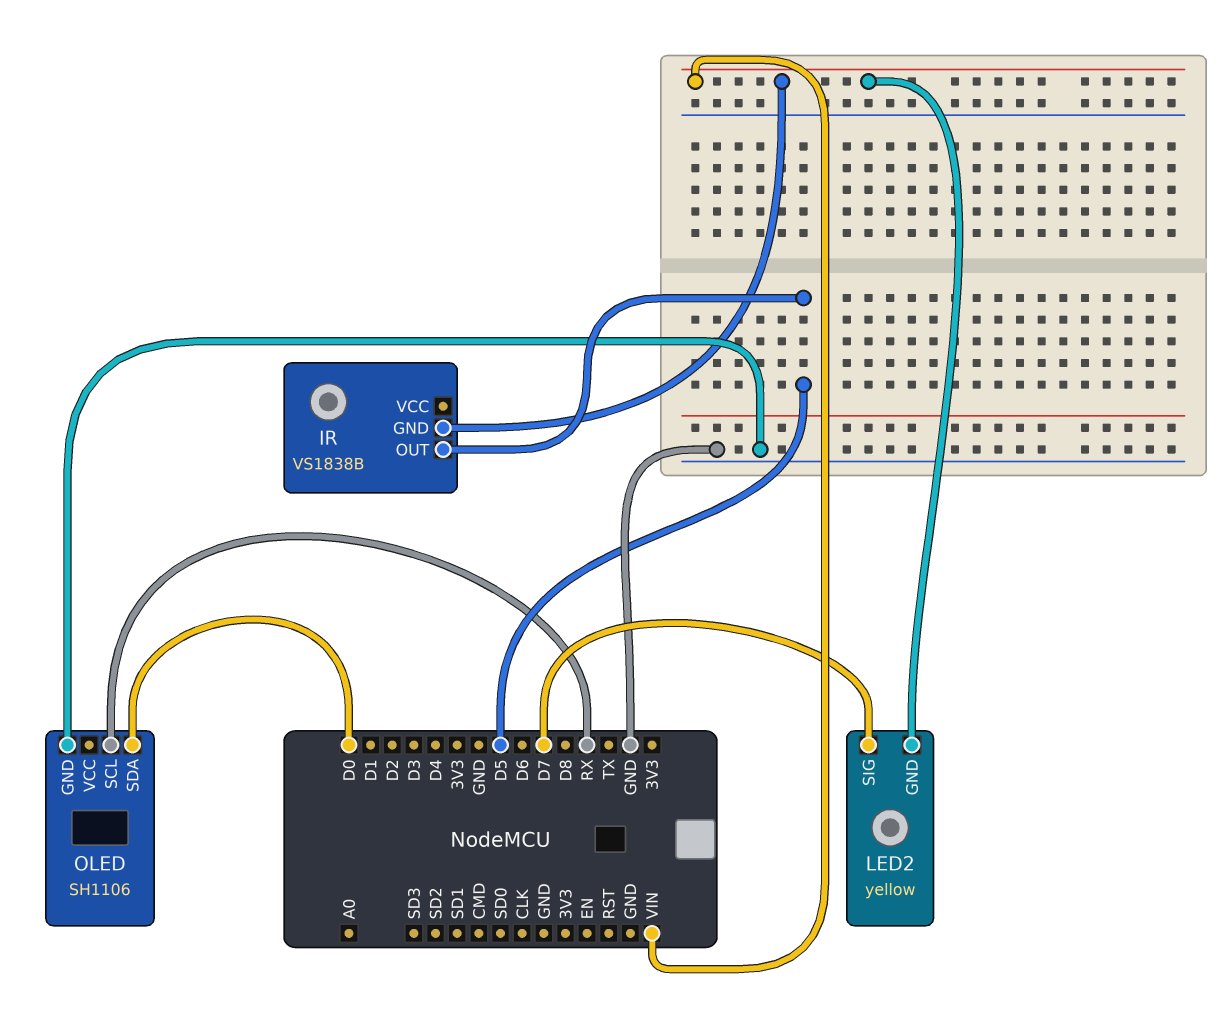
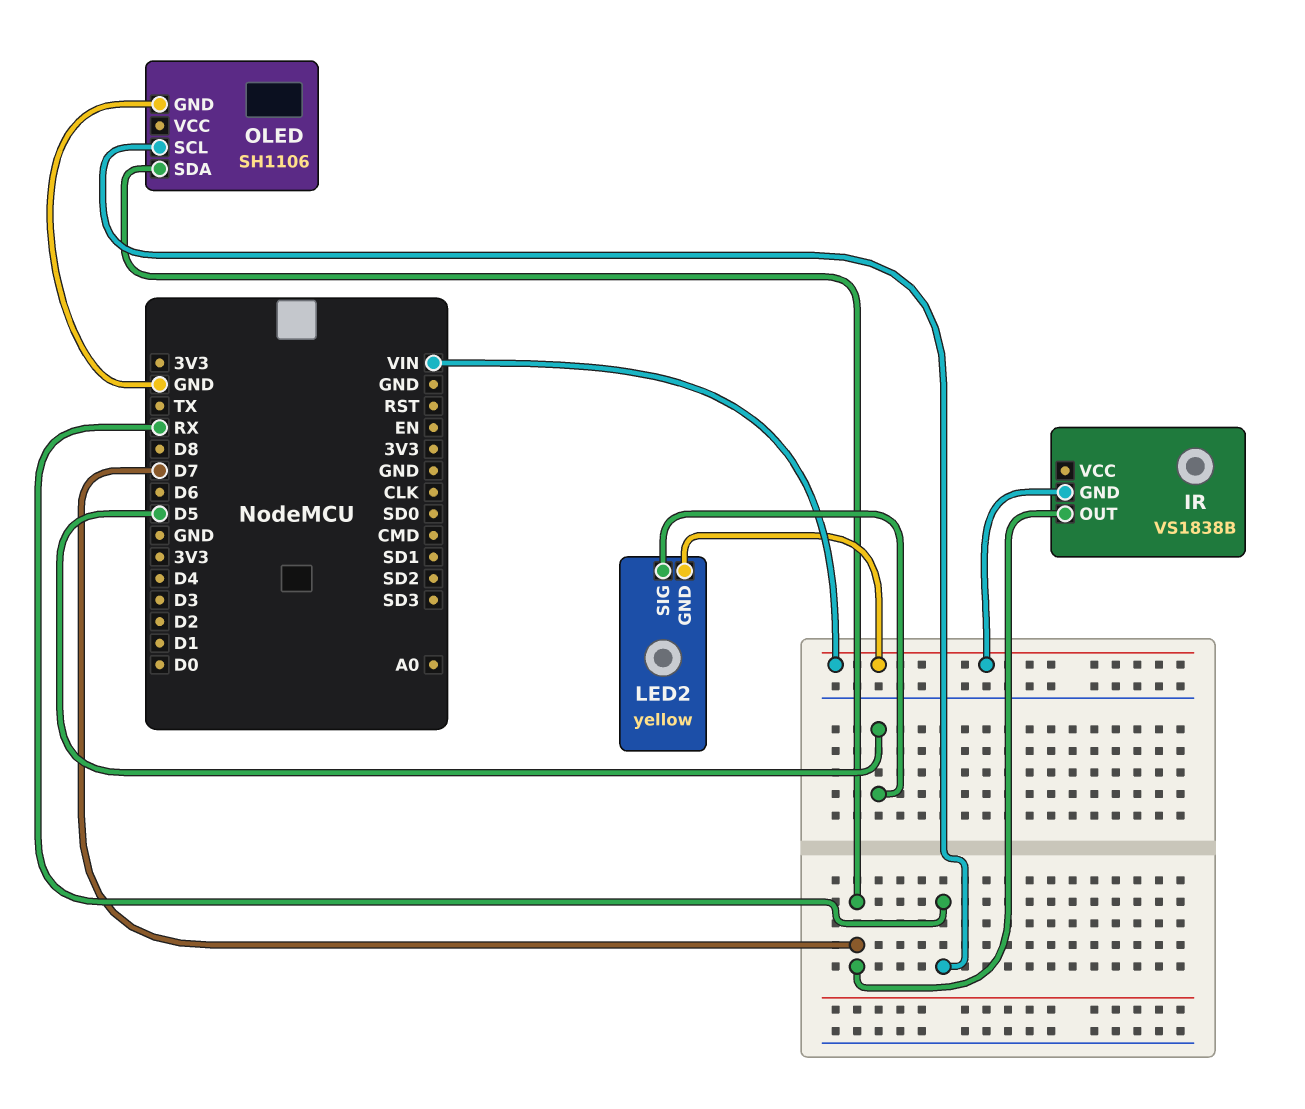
IR pin OUT: D5 -> D7
LED2 pin SIG: D7 -> D5
OLED pin SDA: D0 -> D7

